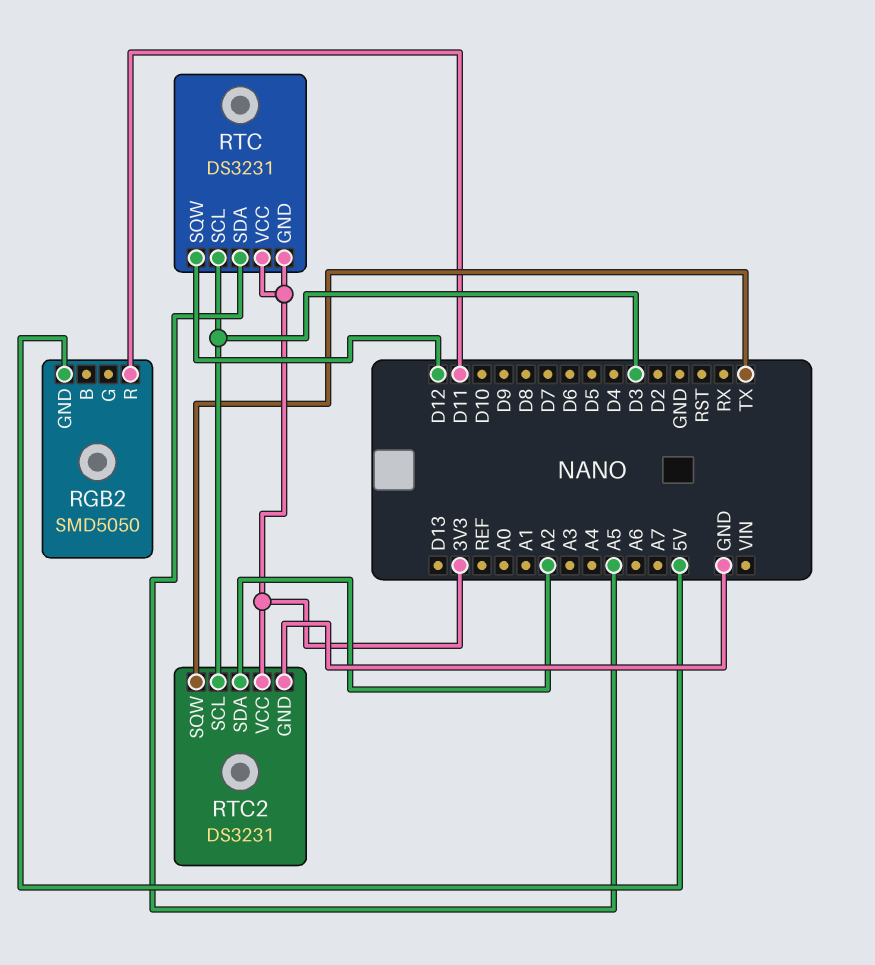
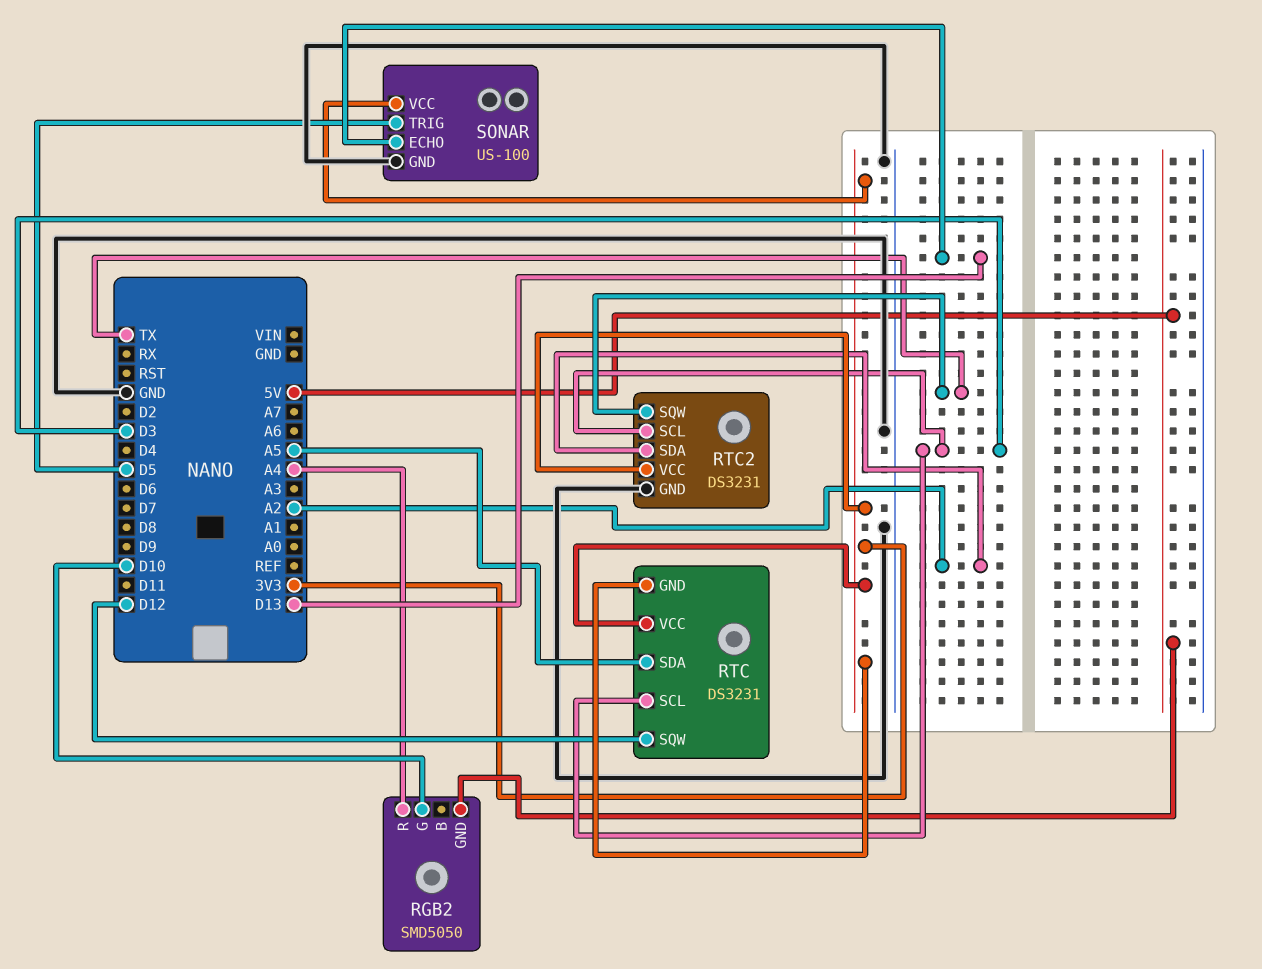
RGB2 pin G: none -> D10
RGB2 pin R: D11 -> A4
SONAR: none -> US-100
SONAR pin ECHO: none -> D13
SONAR pin GND: none -> GND
SONAR pin TRIG: none -> D5
SONAR pin VCC: none -> 3V3

